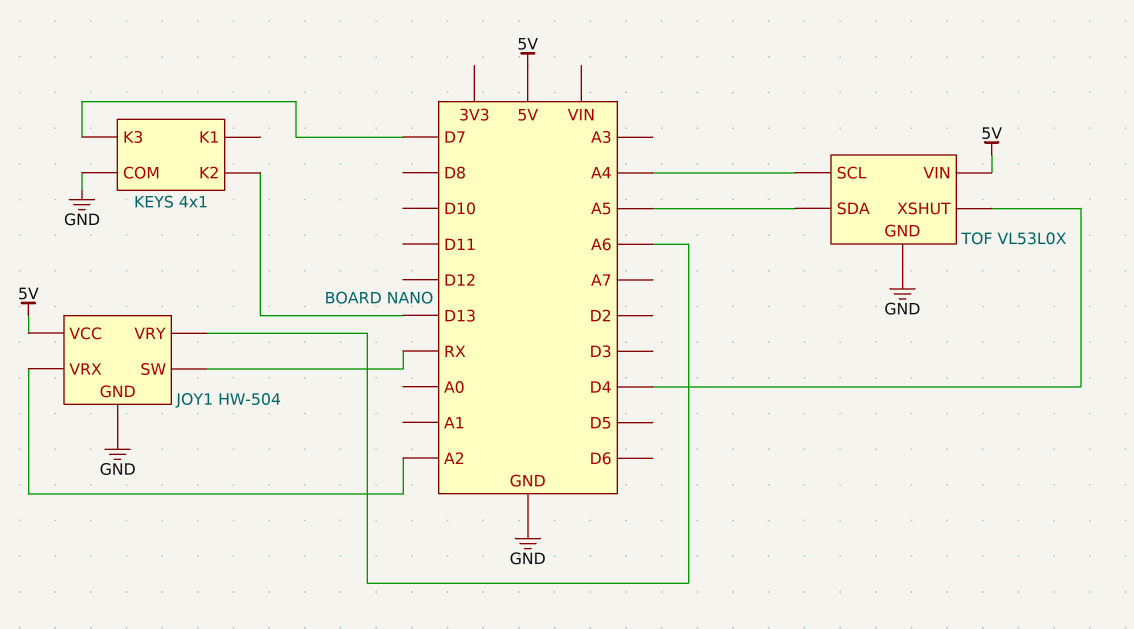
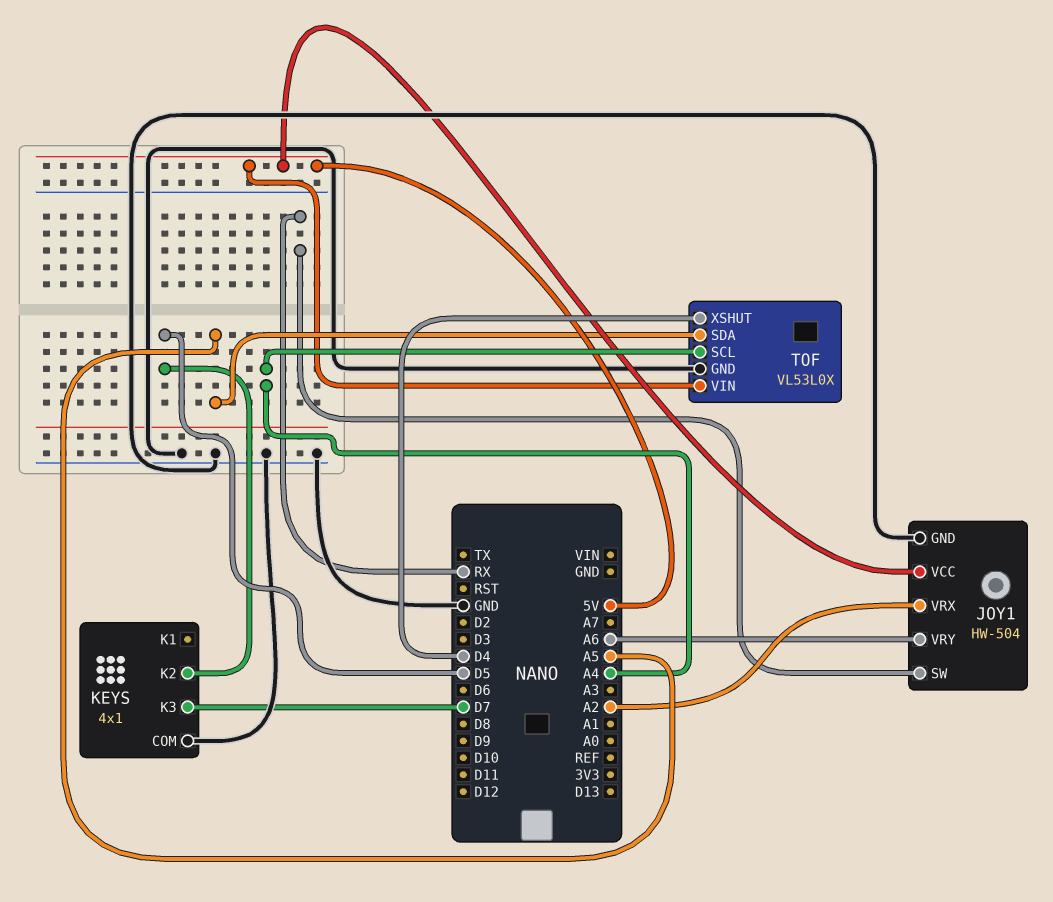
KEYS pin K2: D13 -> D5

